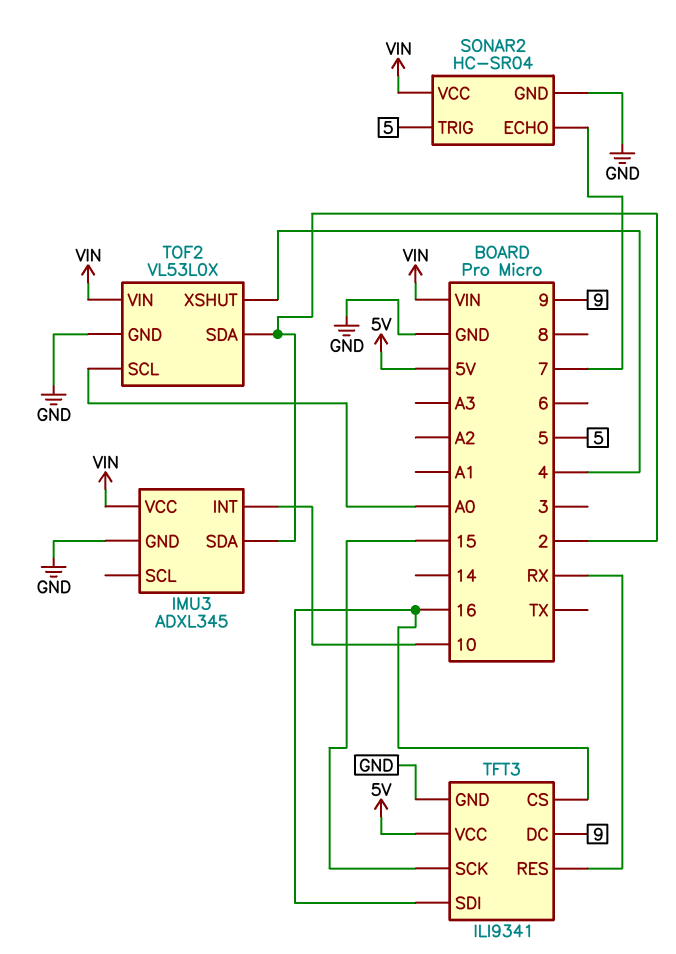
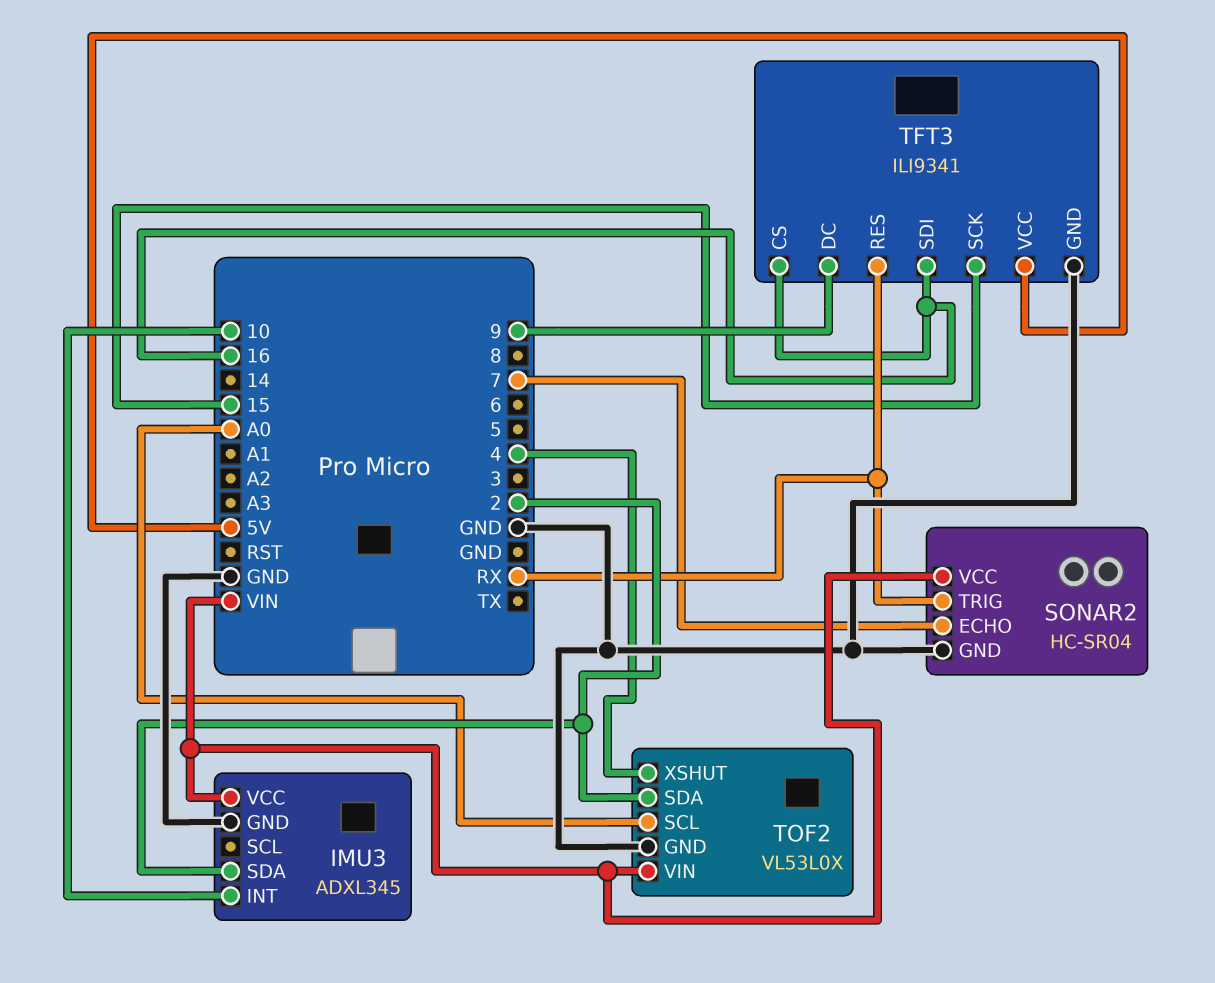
SONAR2 pin TRIG: 5 -> RX

